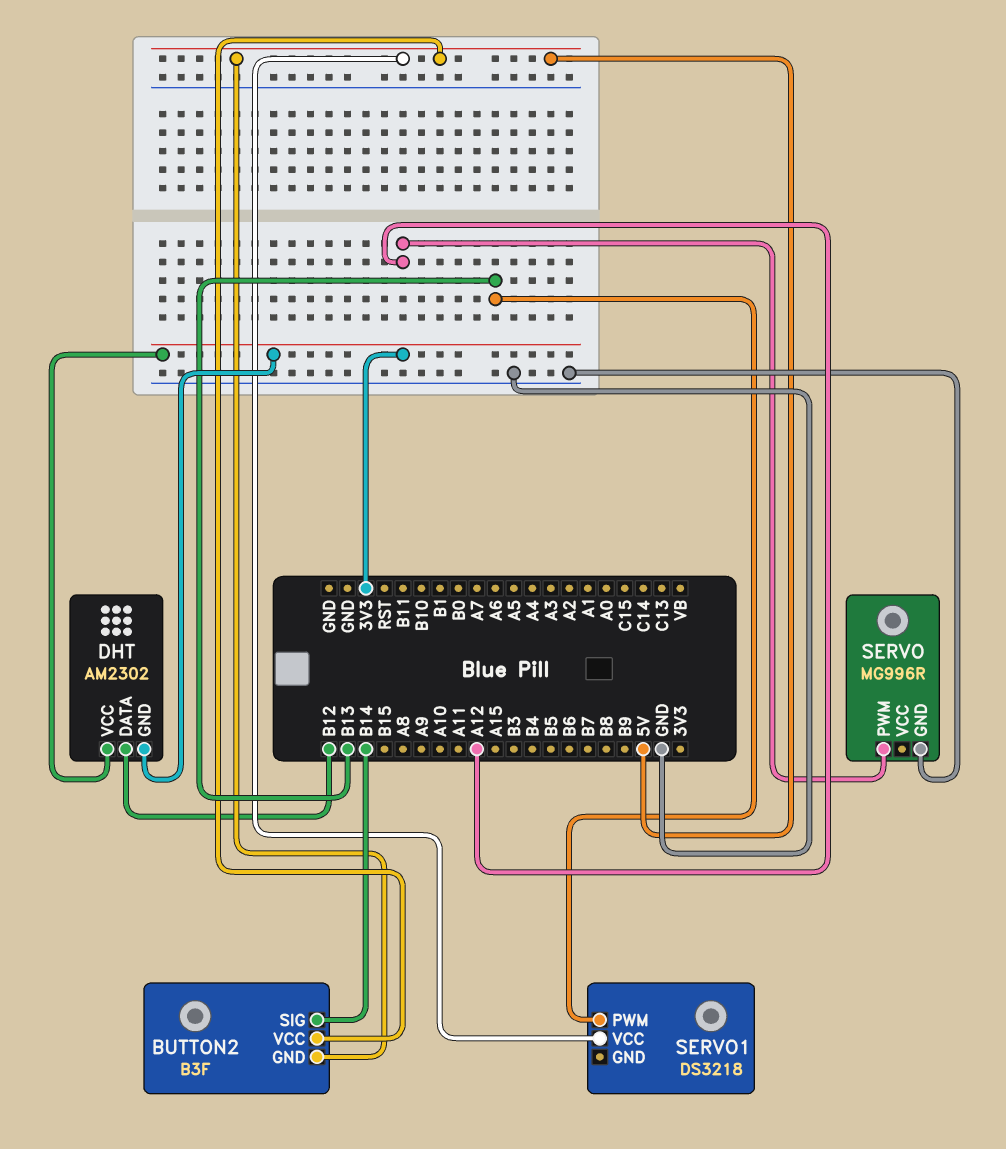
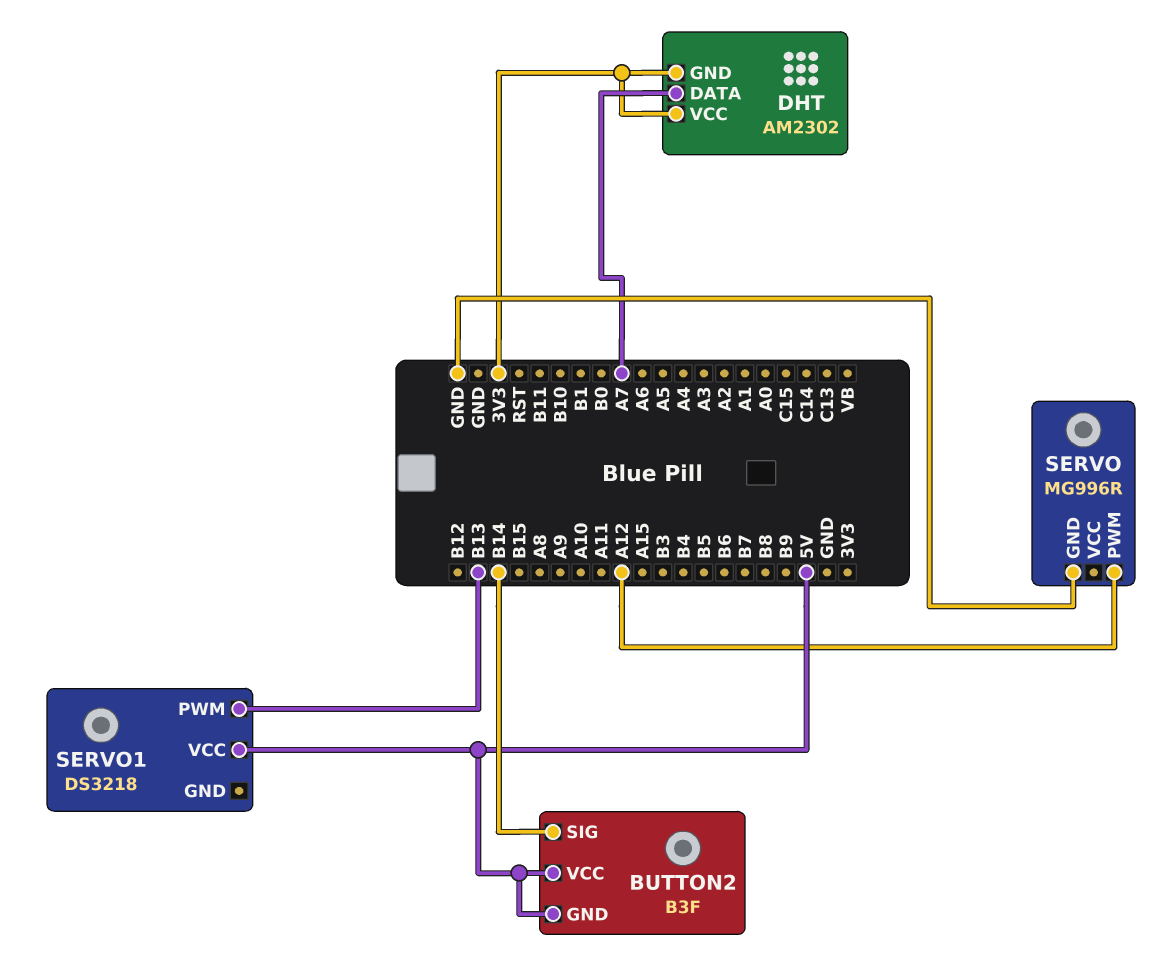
DHT pin DATA: B12 -> A7

